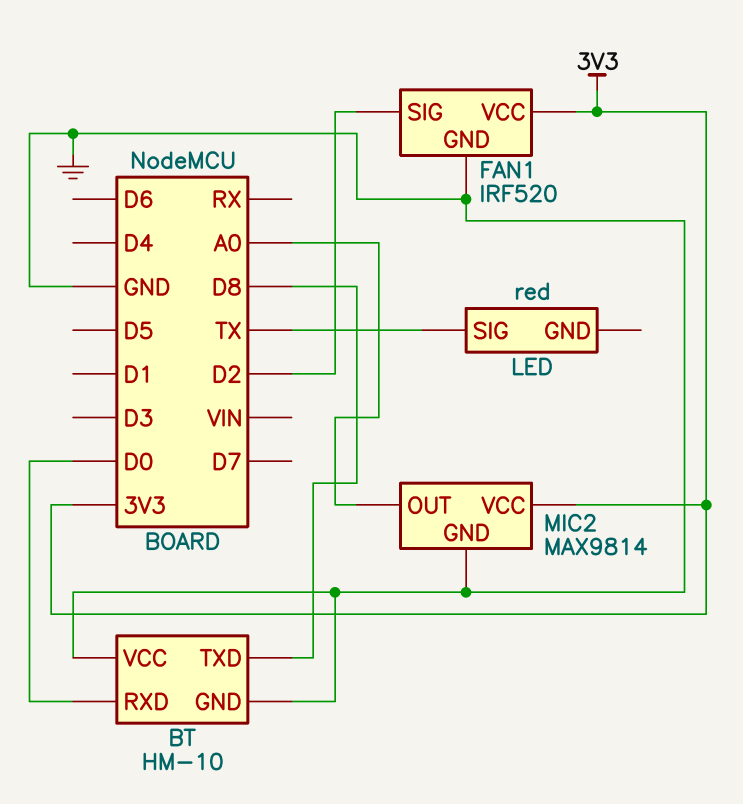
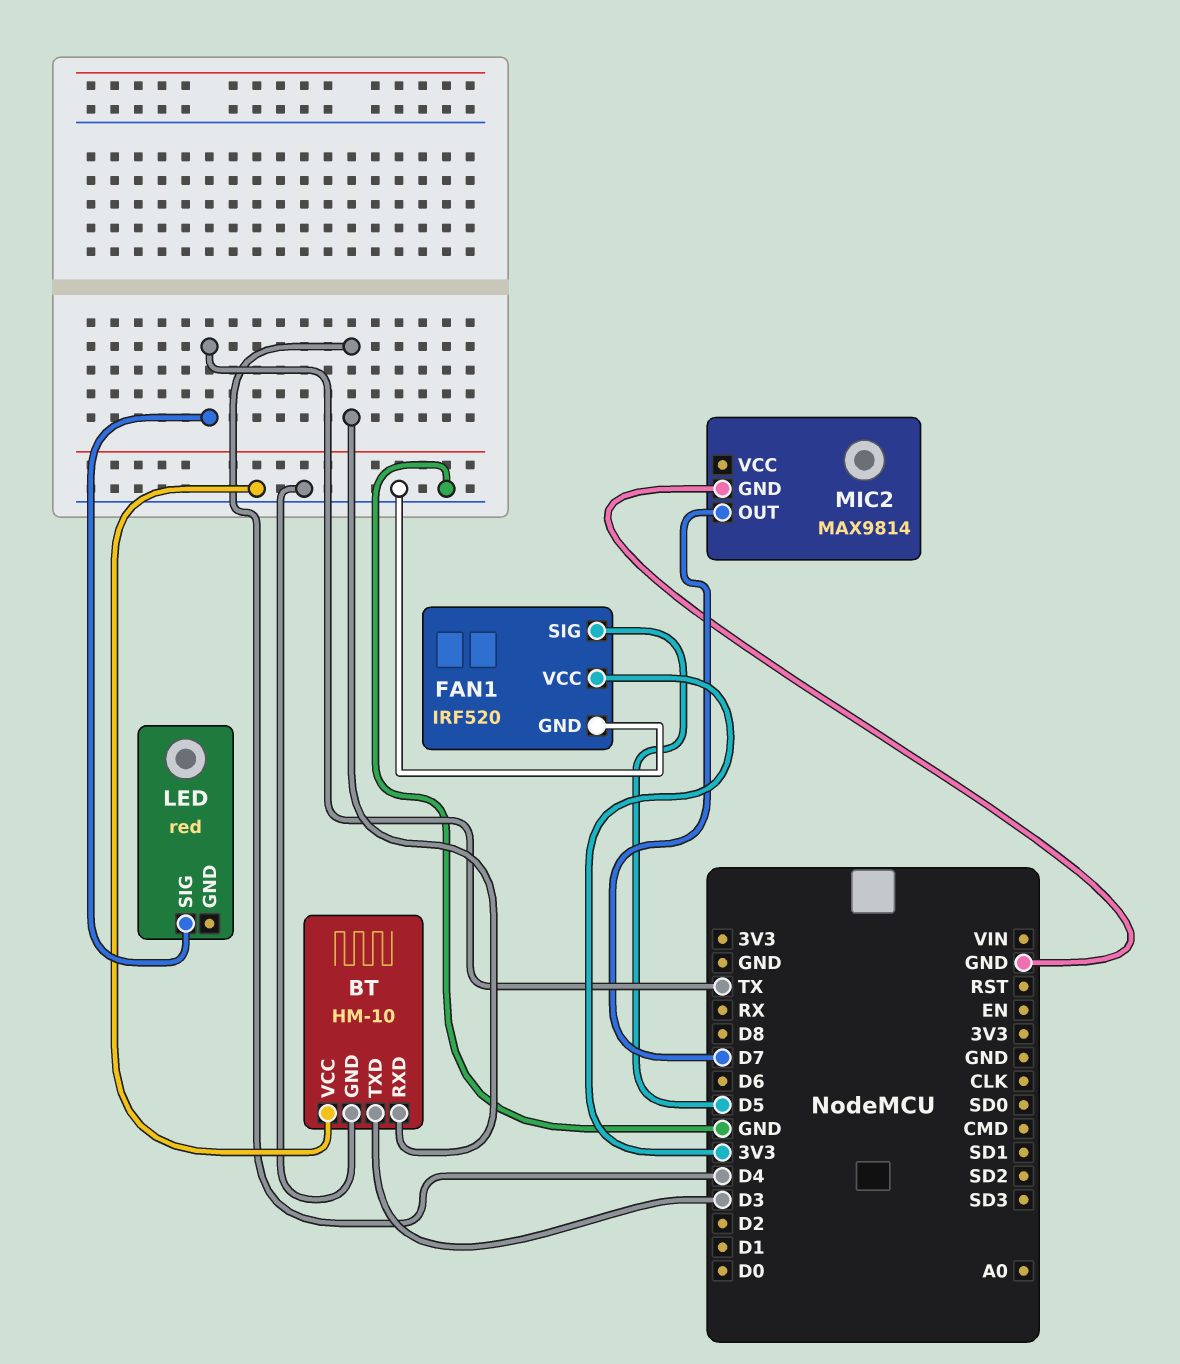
BT pin RXD: D0 -> D4
BT pin TXD: D8 -> D3
FAN1 pin SIG: D2 -> D5
MIC2 pin OUT: A0 -> D7
MIC2 pin VCC: 3V3 -> none

